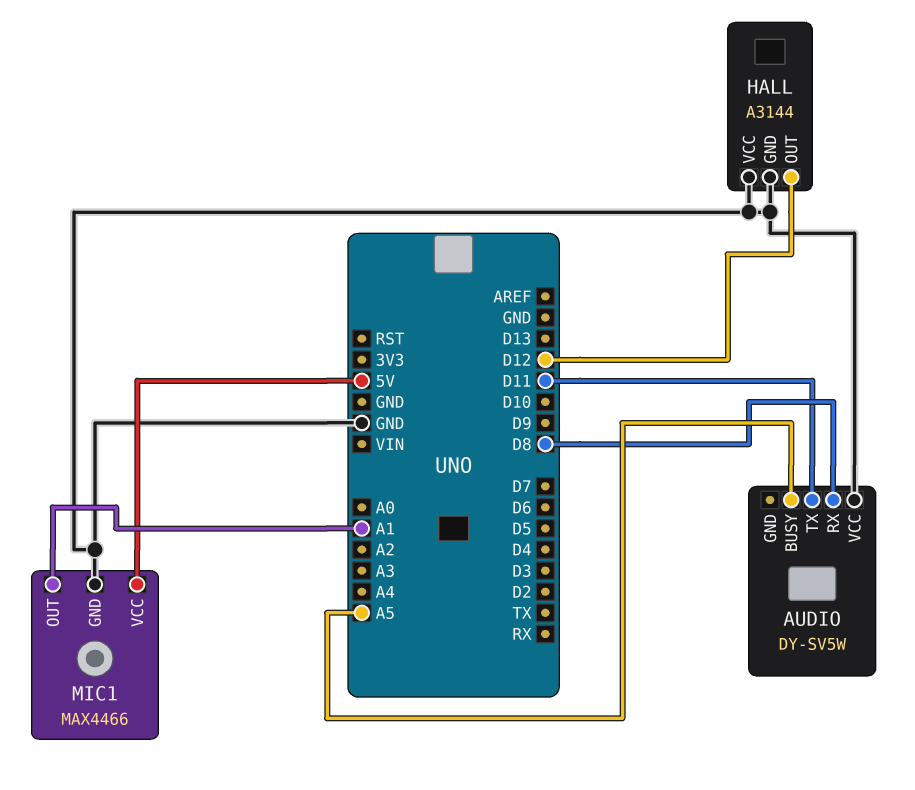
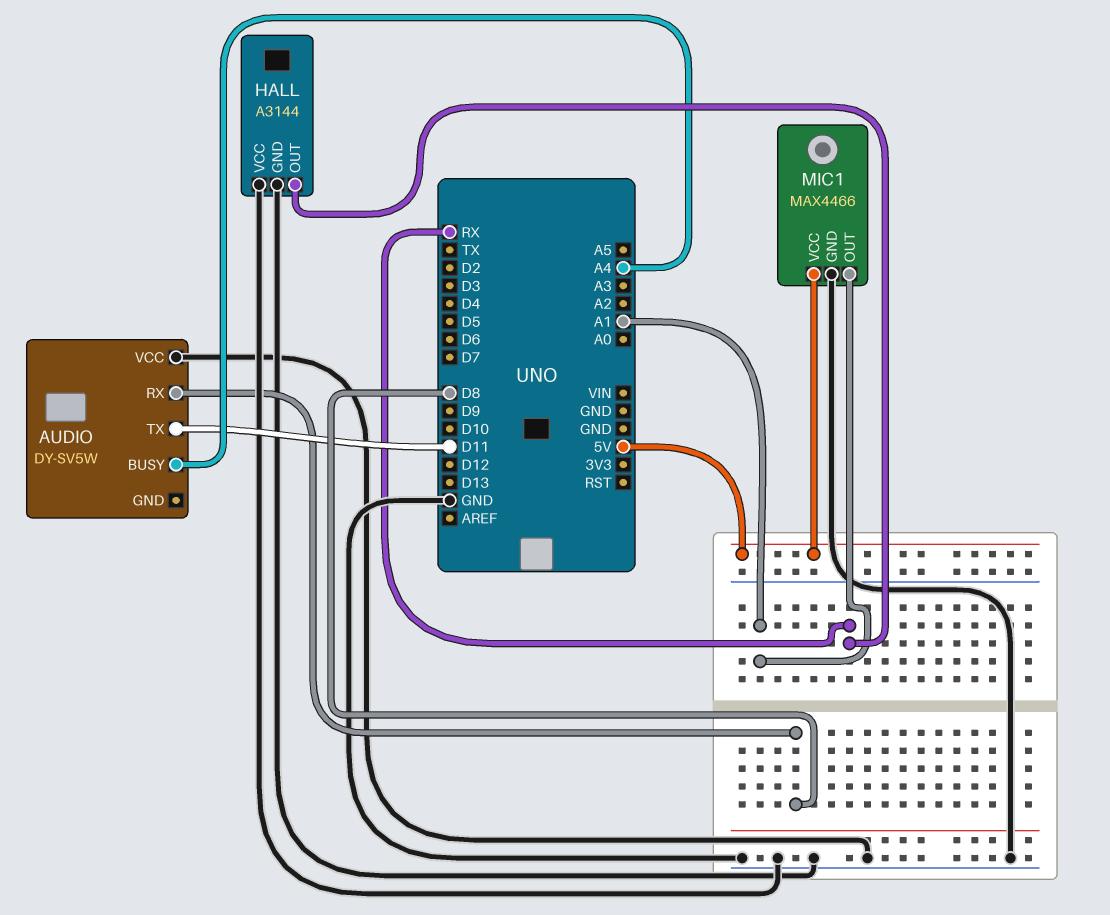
AUDIO pin BUSY: A5 -> A4
HALL pin OUT: D12 -> RX

